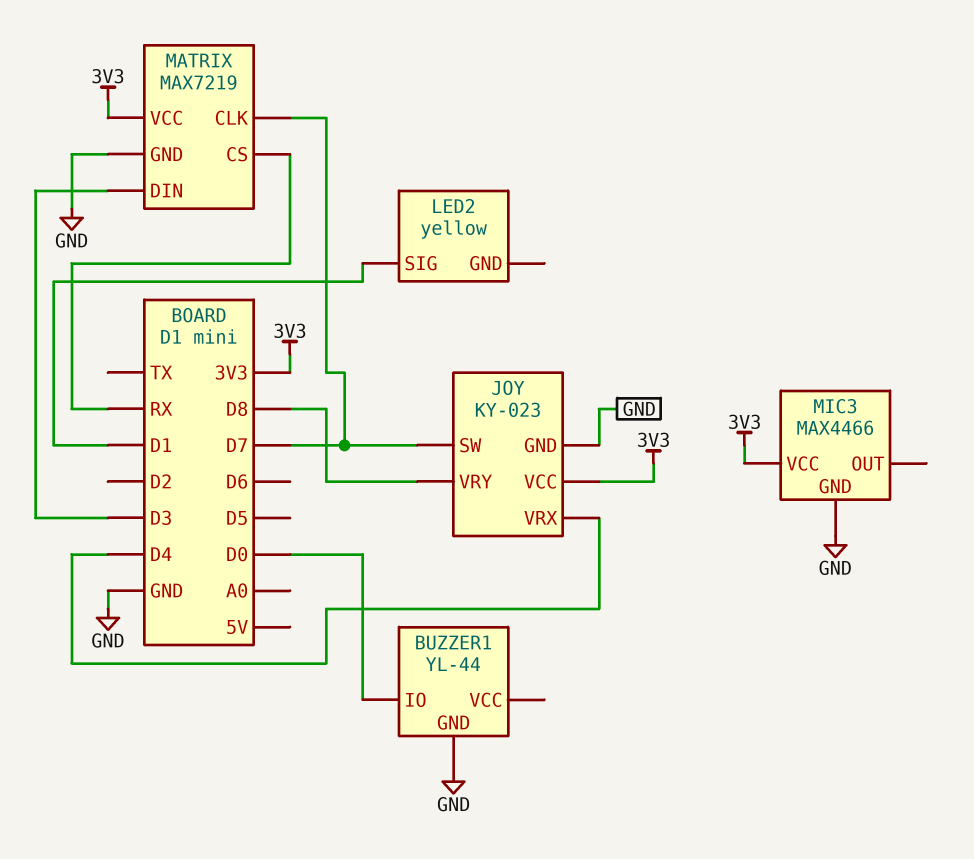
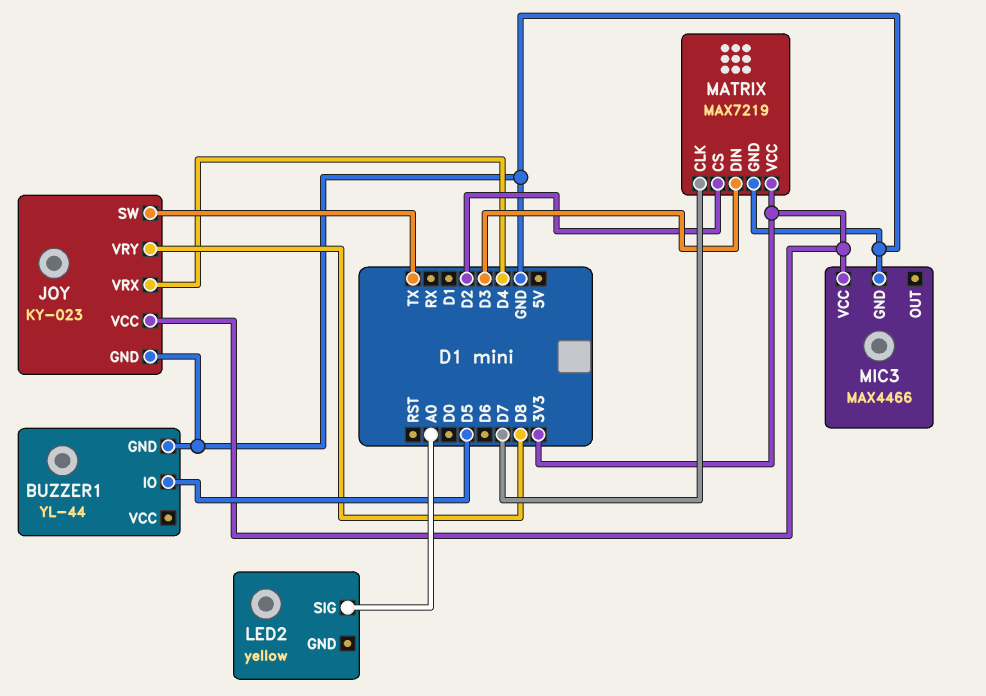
BUZZER1 pin IO: D0 -> D5
JOY pin SW: D7 -> TX
LED2 pin SIG: D1 -> A0
MATRIX pin CS: RX -> D2

